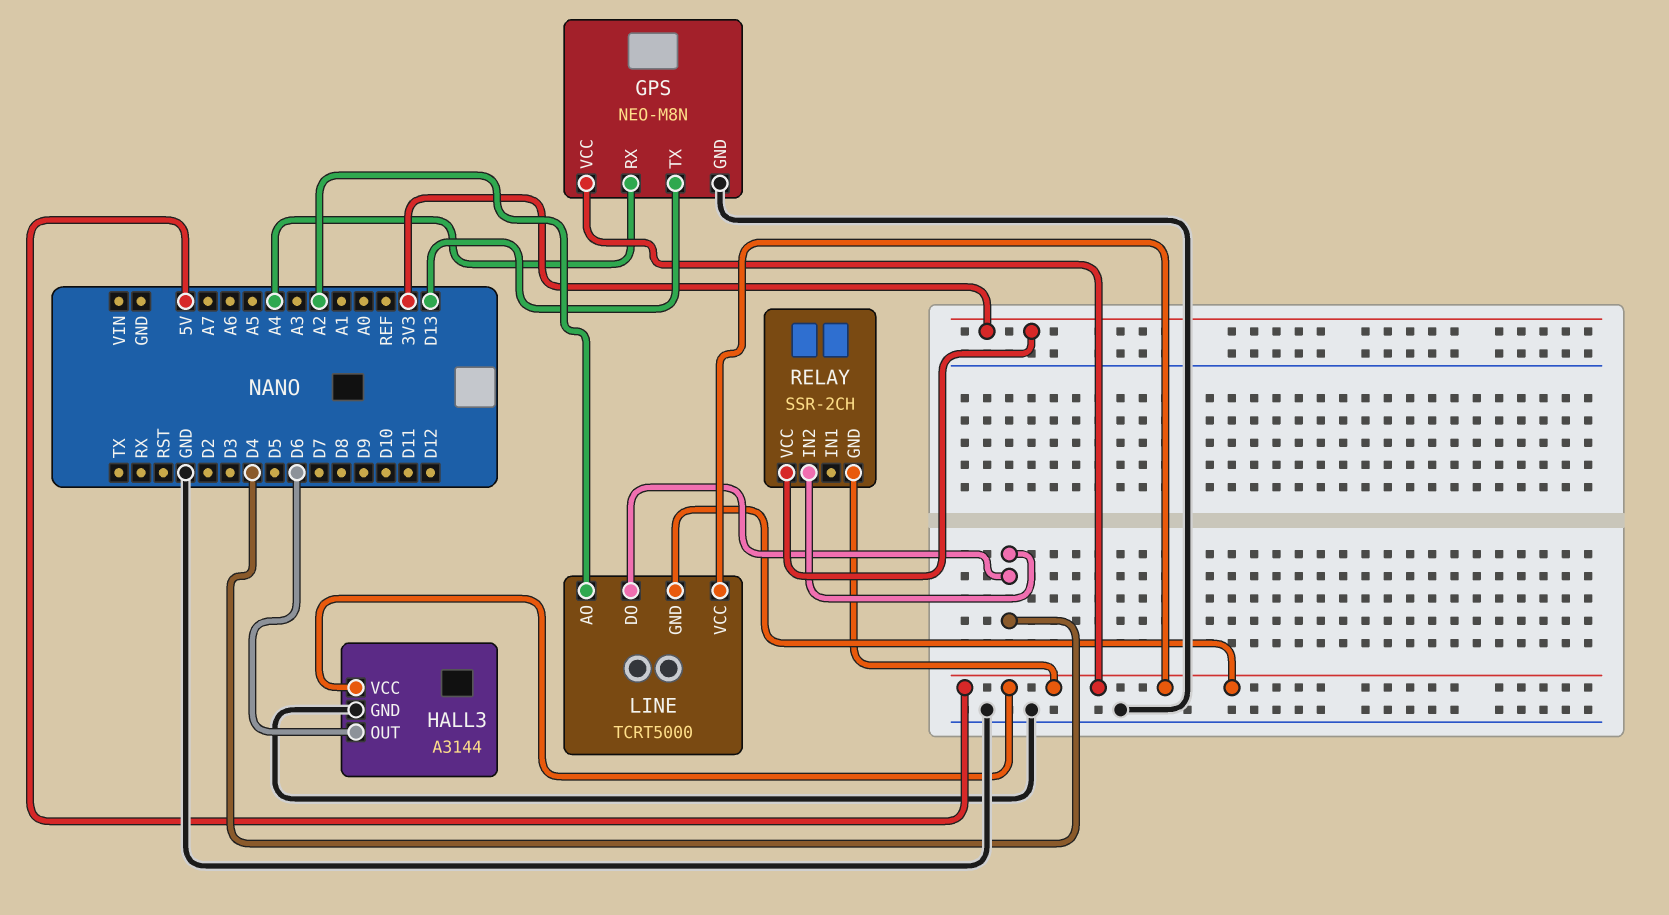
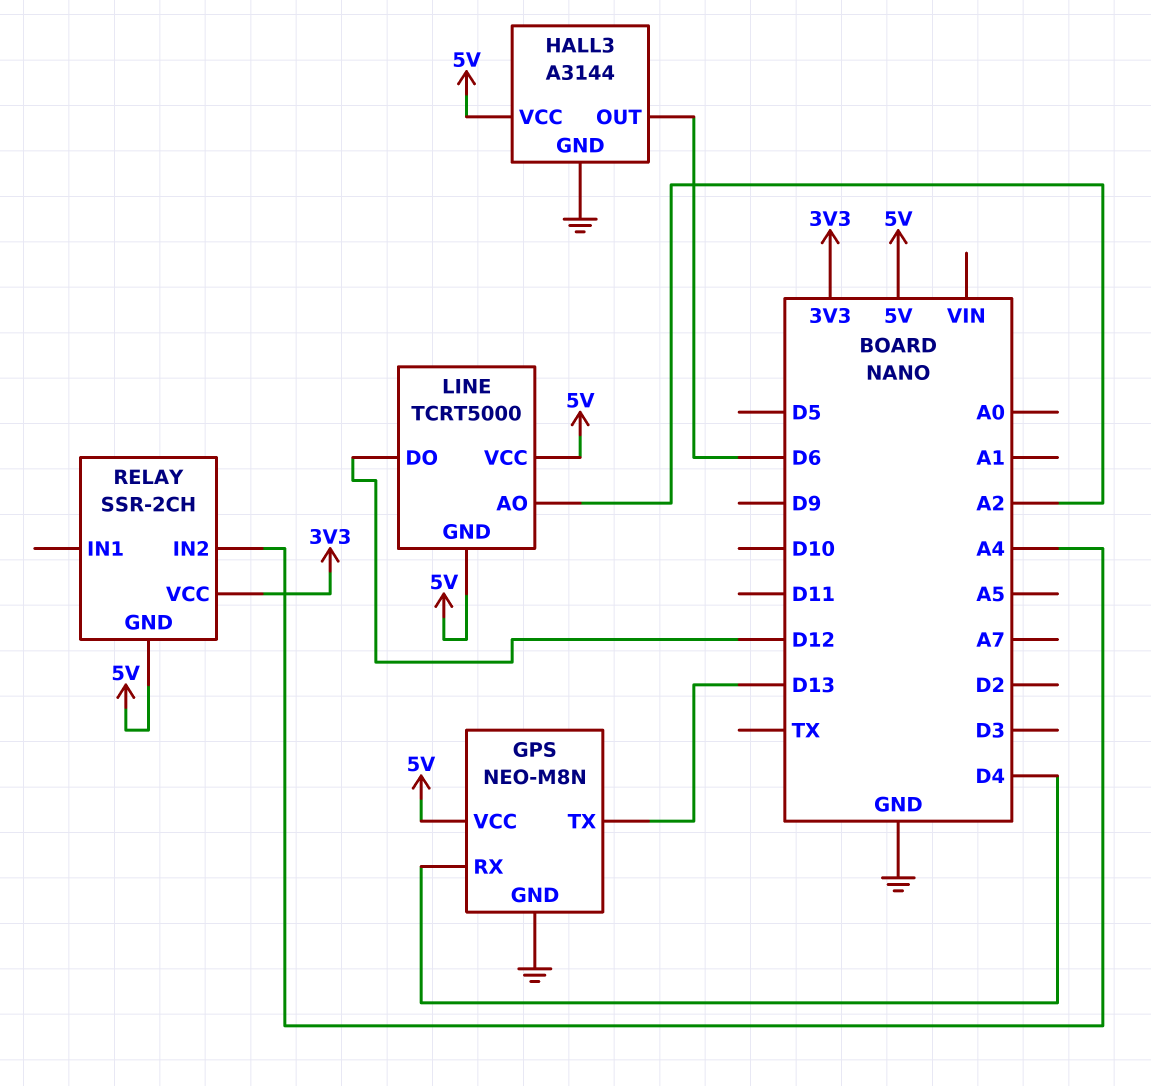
GPS pin RX: A4 -> D4
LINE pin DO: D4 -> D12
RELAY pin IN2: D4 -> A4

